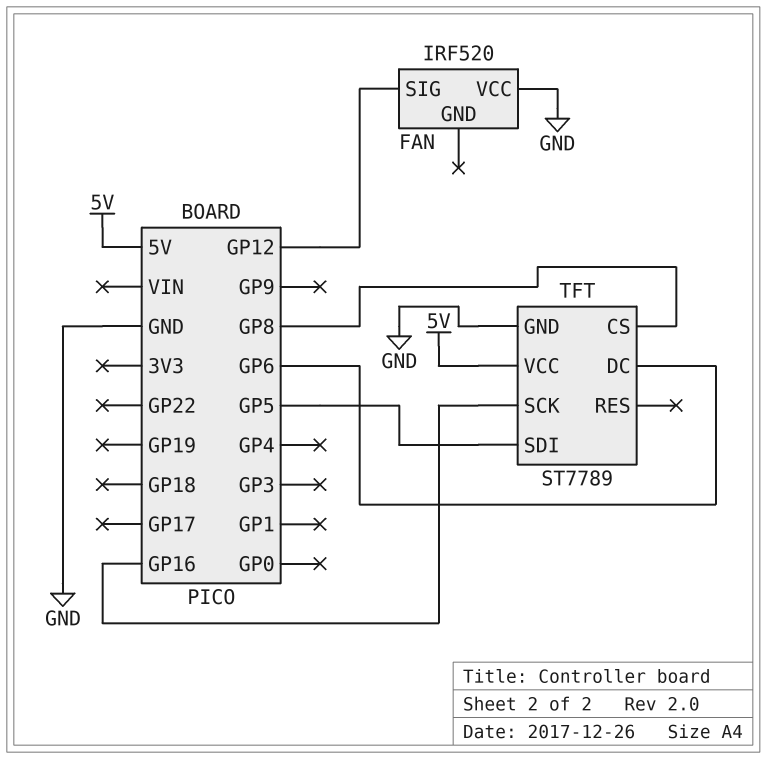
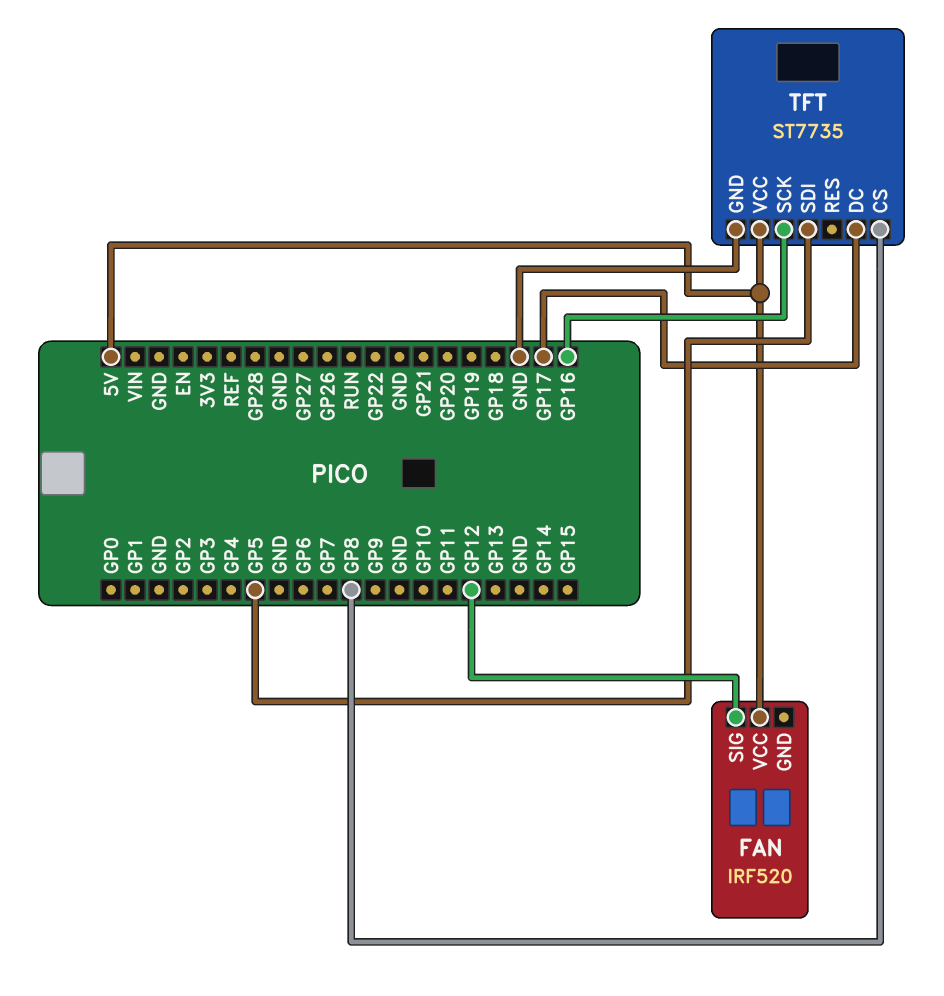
FAN pin VCC: GND -> 5V
TFT: ST7789 -> ST7735
TFT pin DC: GP6 -> GP17

